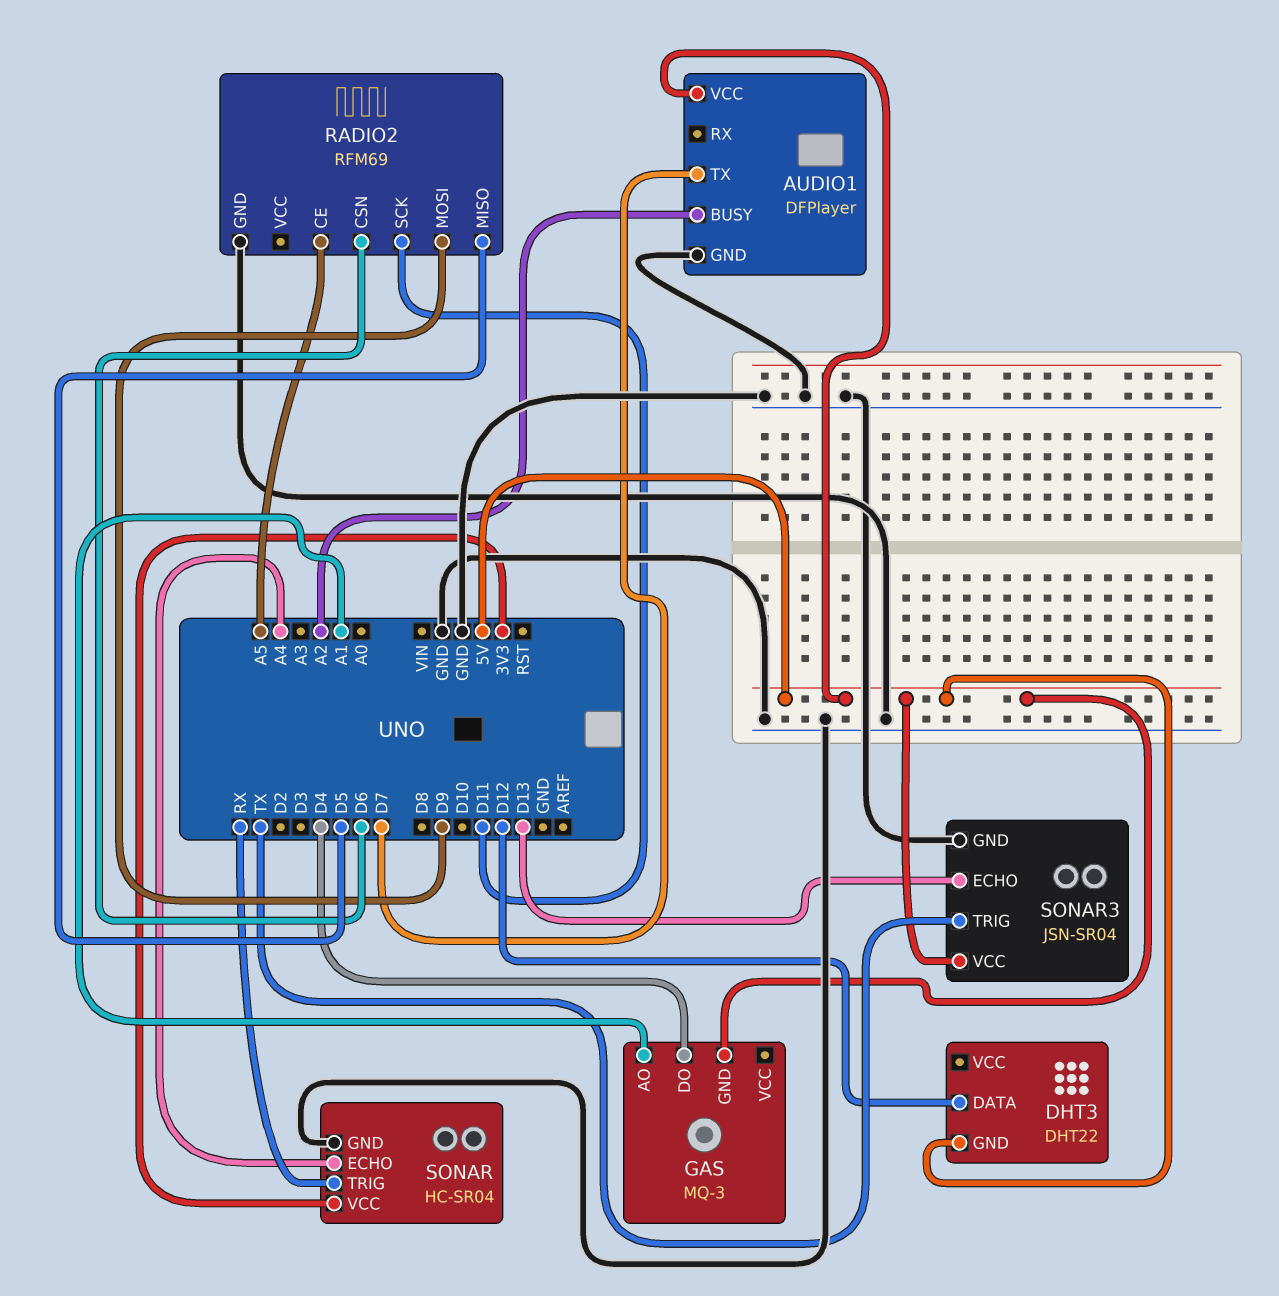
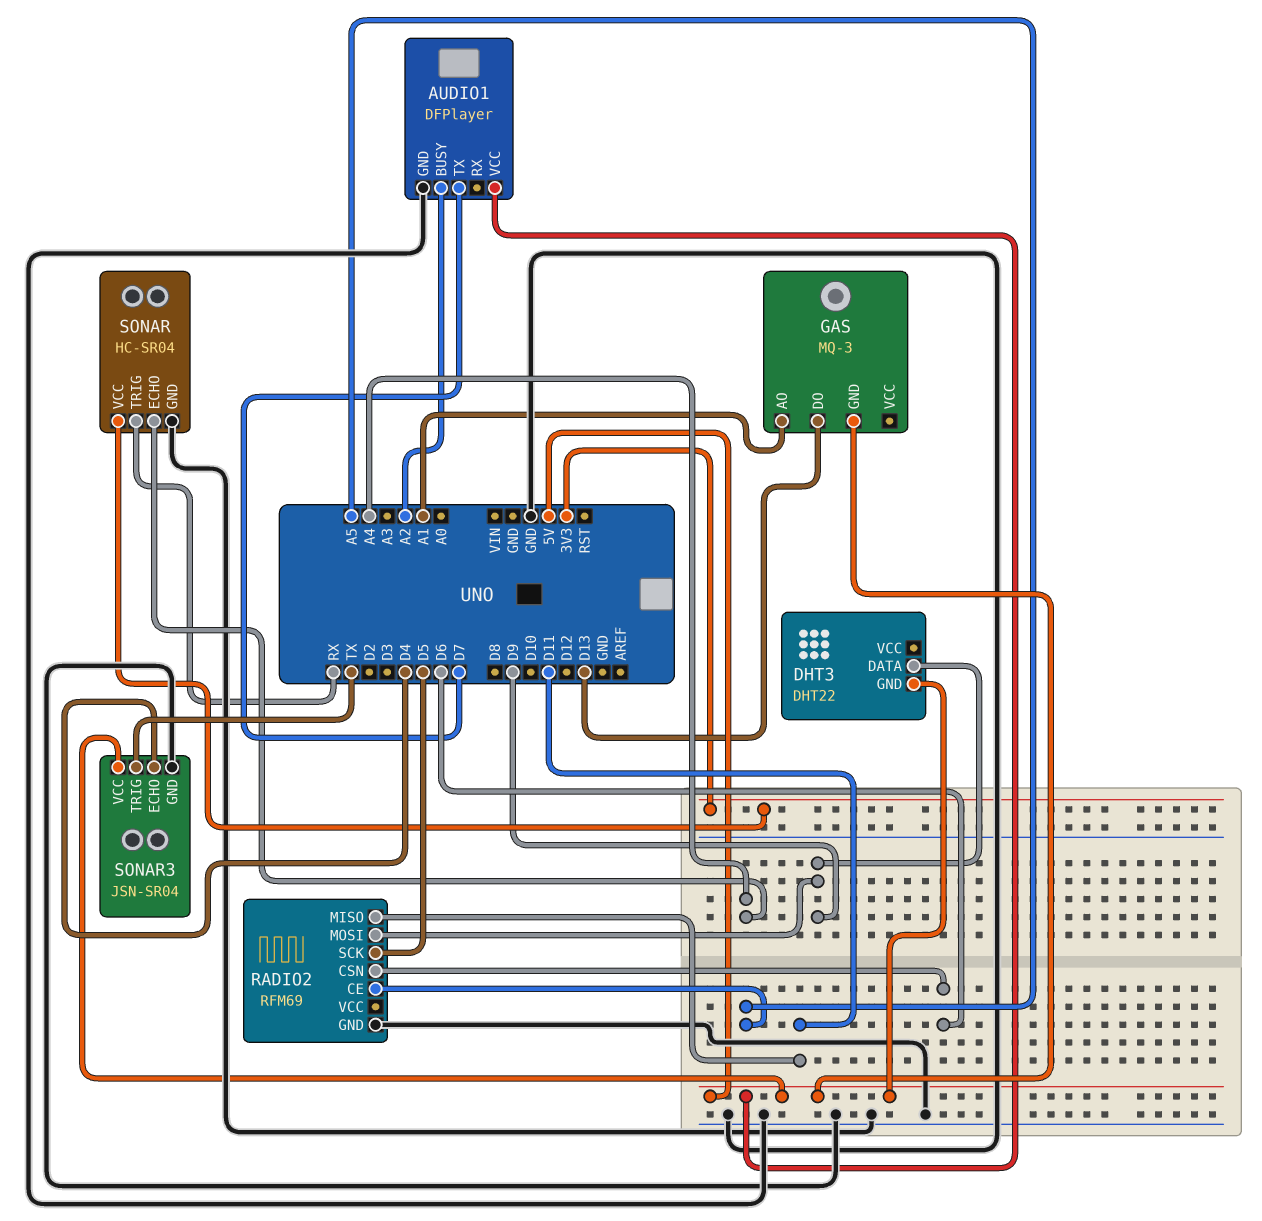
DHT3 pin DATA: D12 -> D9
GAS pin DO: D4 -> D13
RADIO2 pin MISO: D5 -> D11
RADIO2 pin SCK: D11 -> D5
SONAR3 pin ECHO: D13 -> D4

